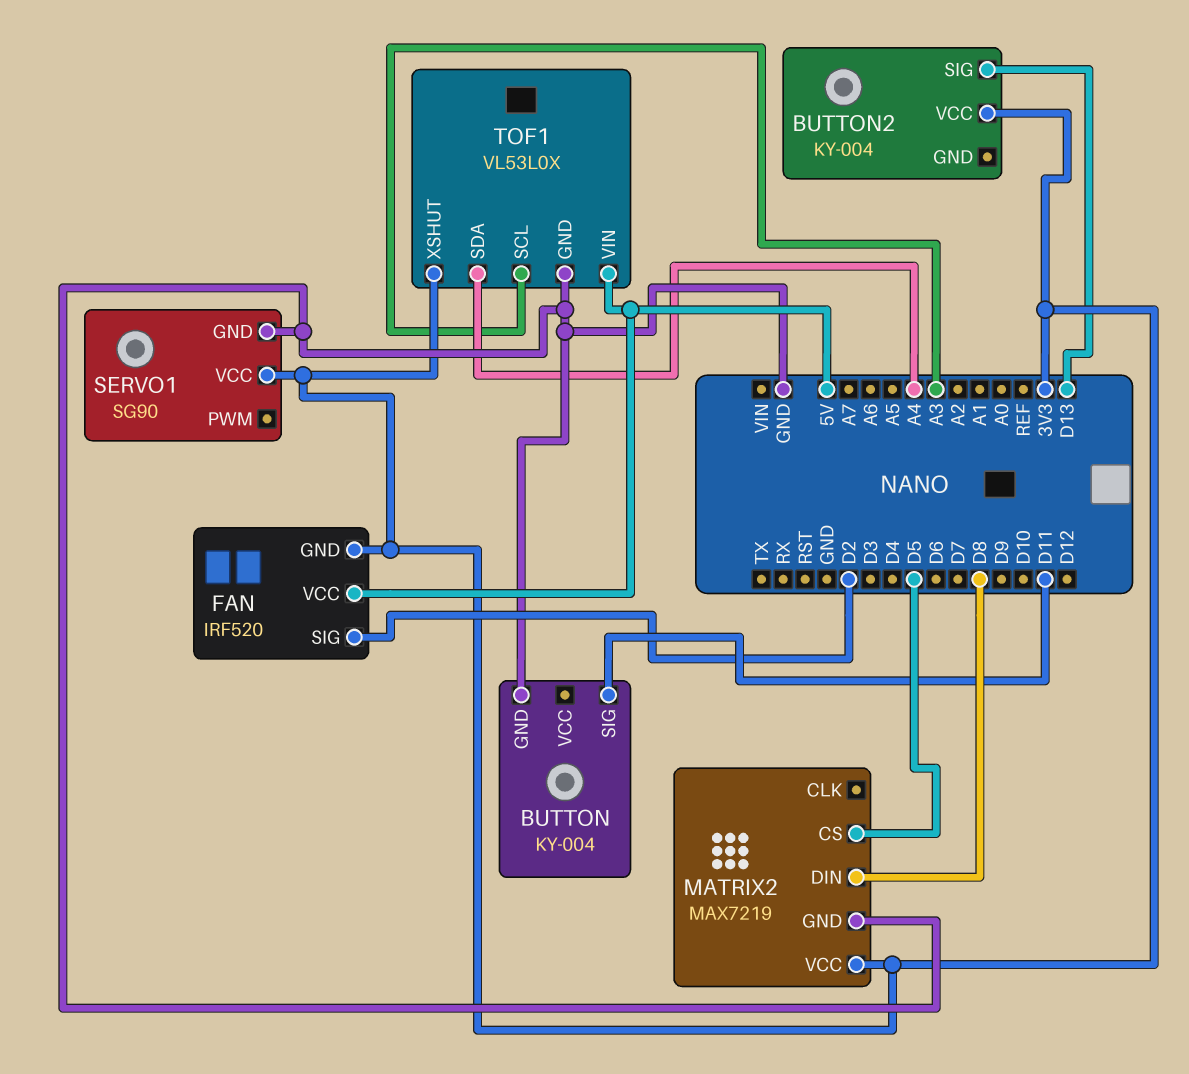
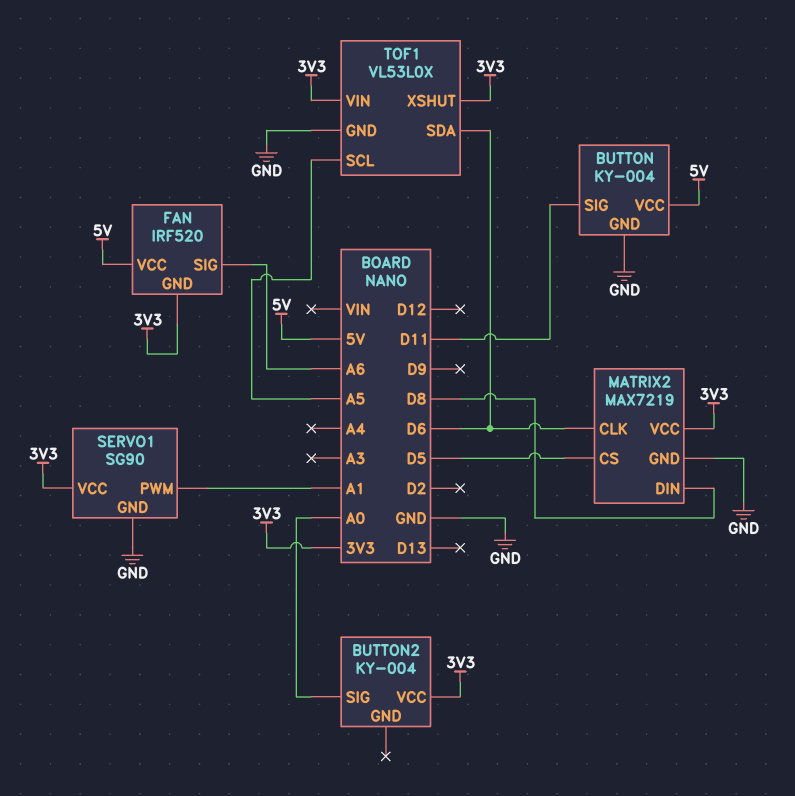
BUTTON pin VCC: none -> 5V
BUTTON2 pin SIG: D13 -> A0
FAN pin SIG: D2 -> A6
MATRIX2 pin CLK: none -> D6
SERVO1 pin PWM: none -> A1
TOF1 pin SCL: A3 -> A5
TOF1 pin SDA: A4 -> D6
TOF1 pin VIN: 5V -> 3V3

